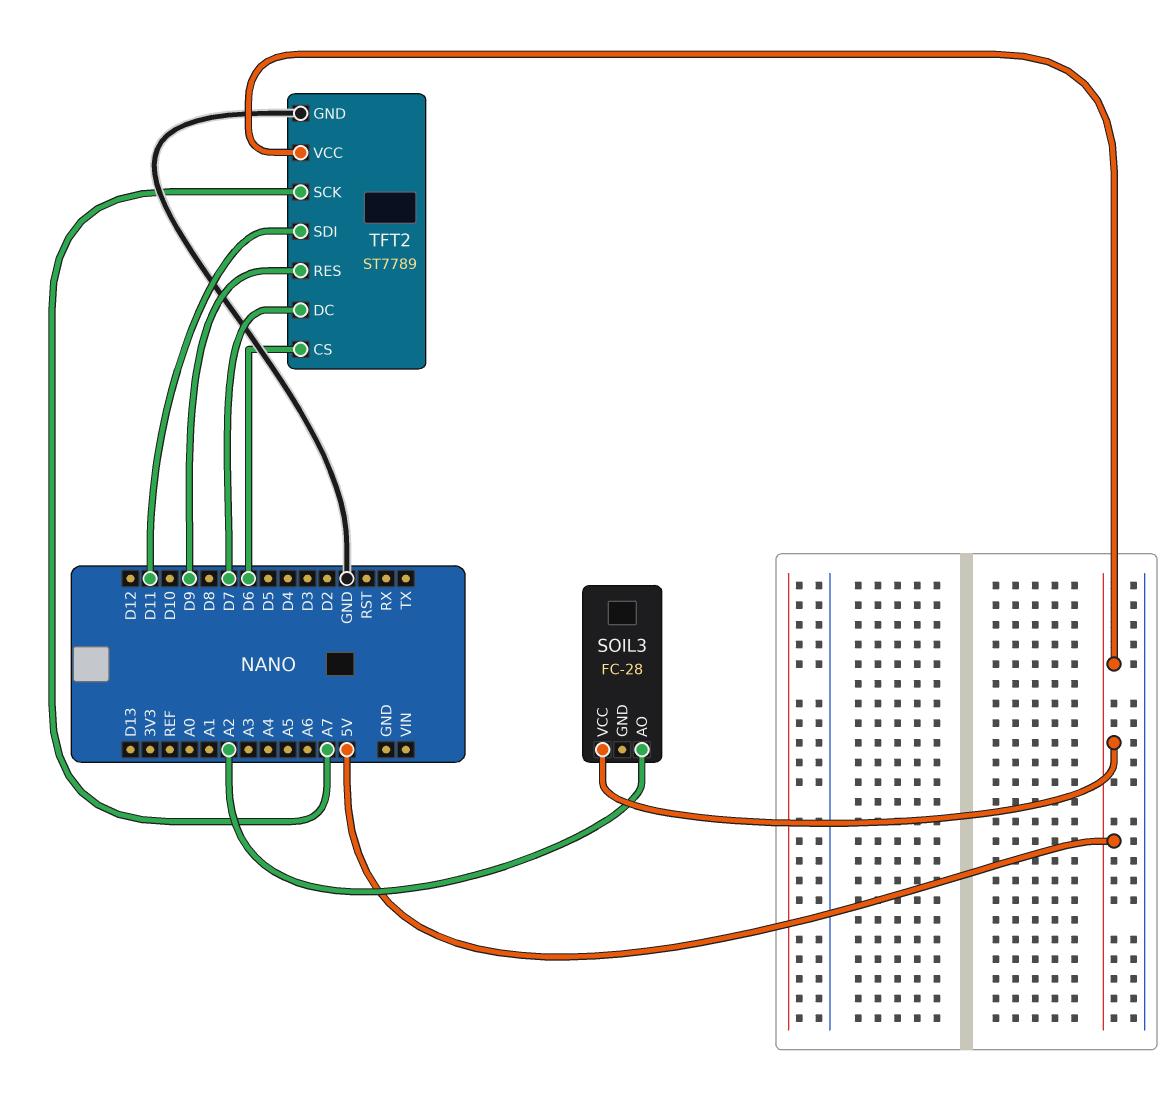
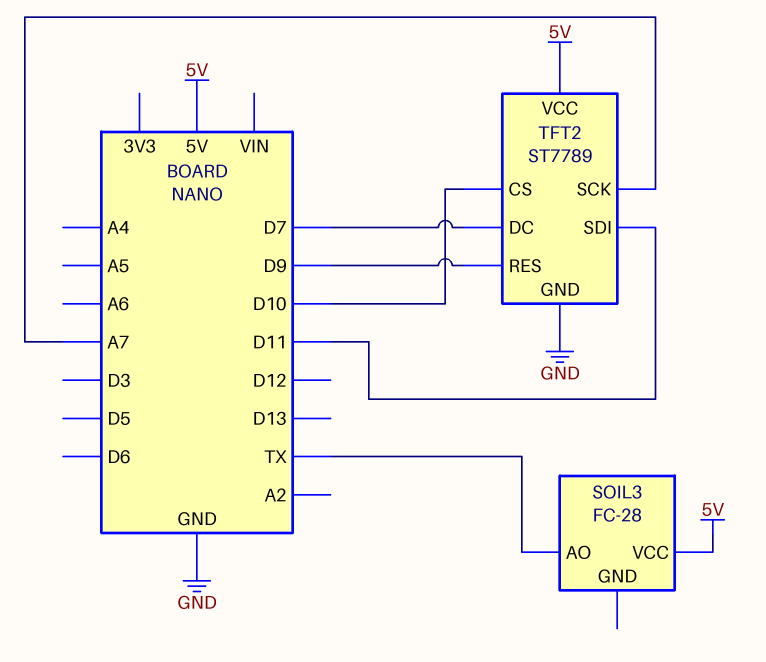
SOIL3 pin AO: A2 -> TX
TFT2 pin CS: D6 -> D10

